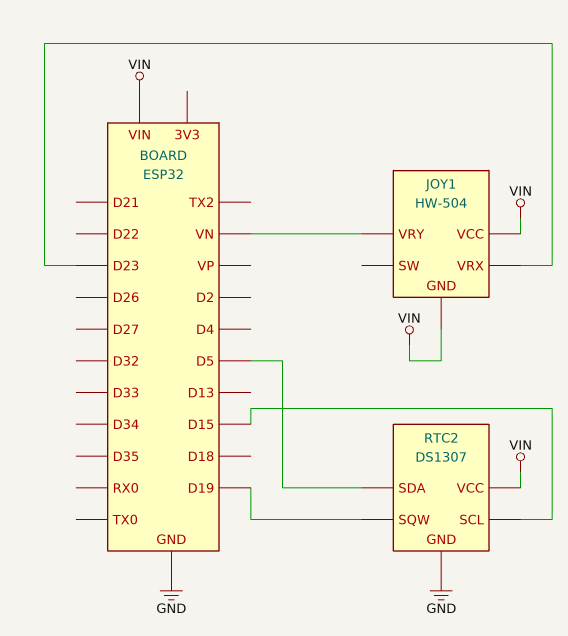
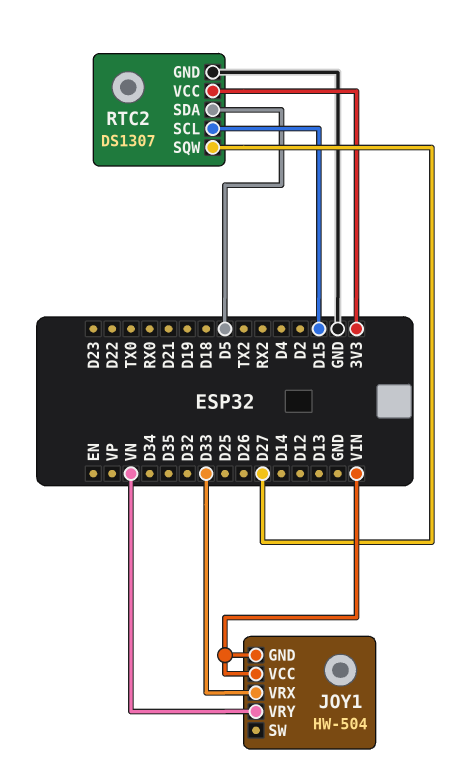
JOY1 pin VRX: D23 -> D33
RTC2 pin SQW: D19 -> D27
RTC2 pin VCC: VIN -> 3V3

